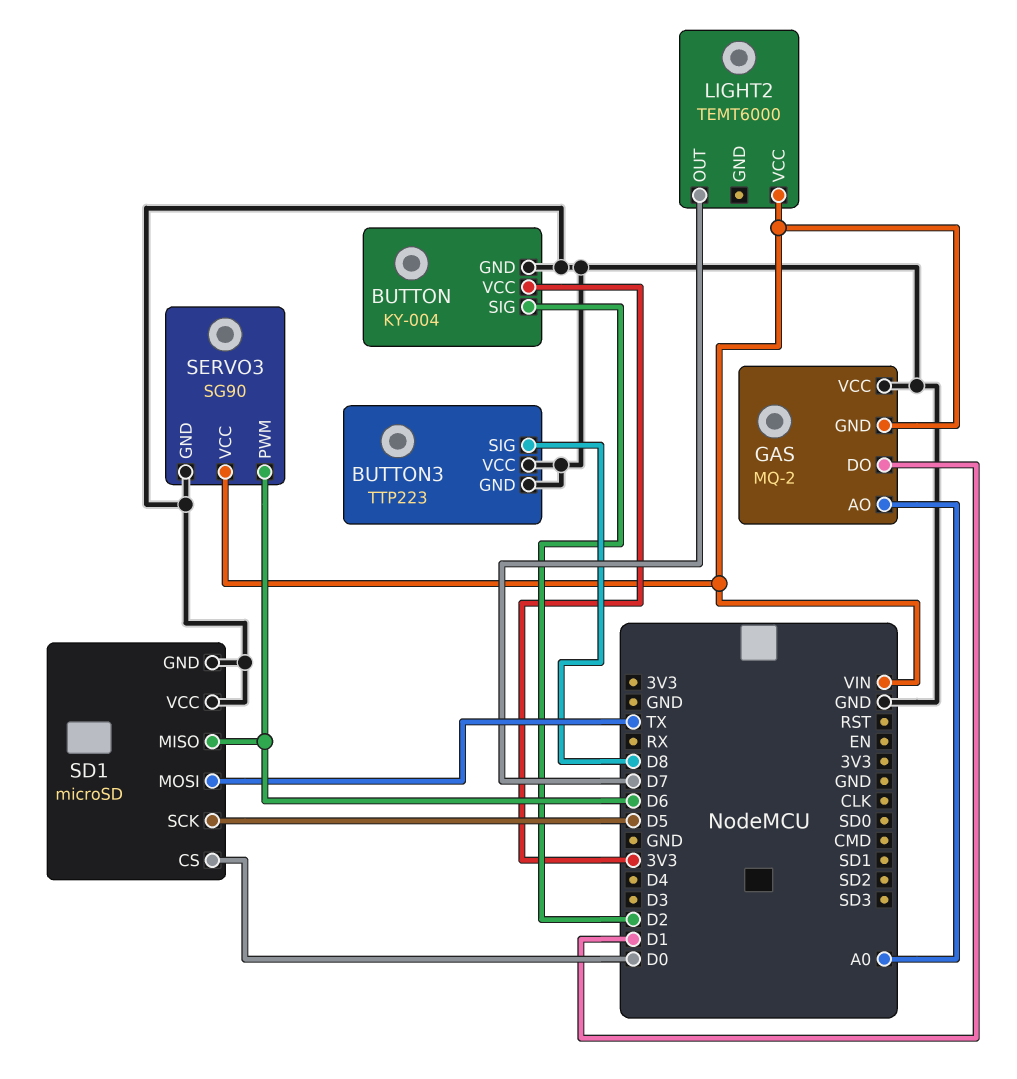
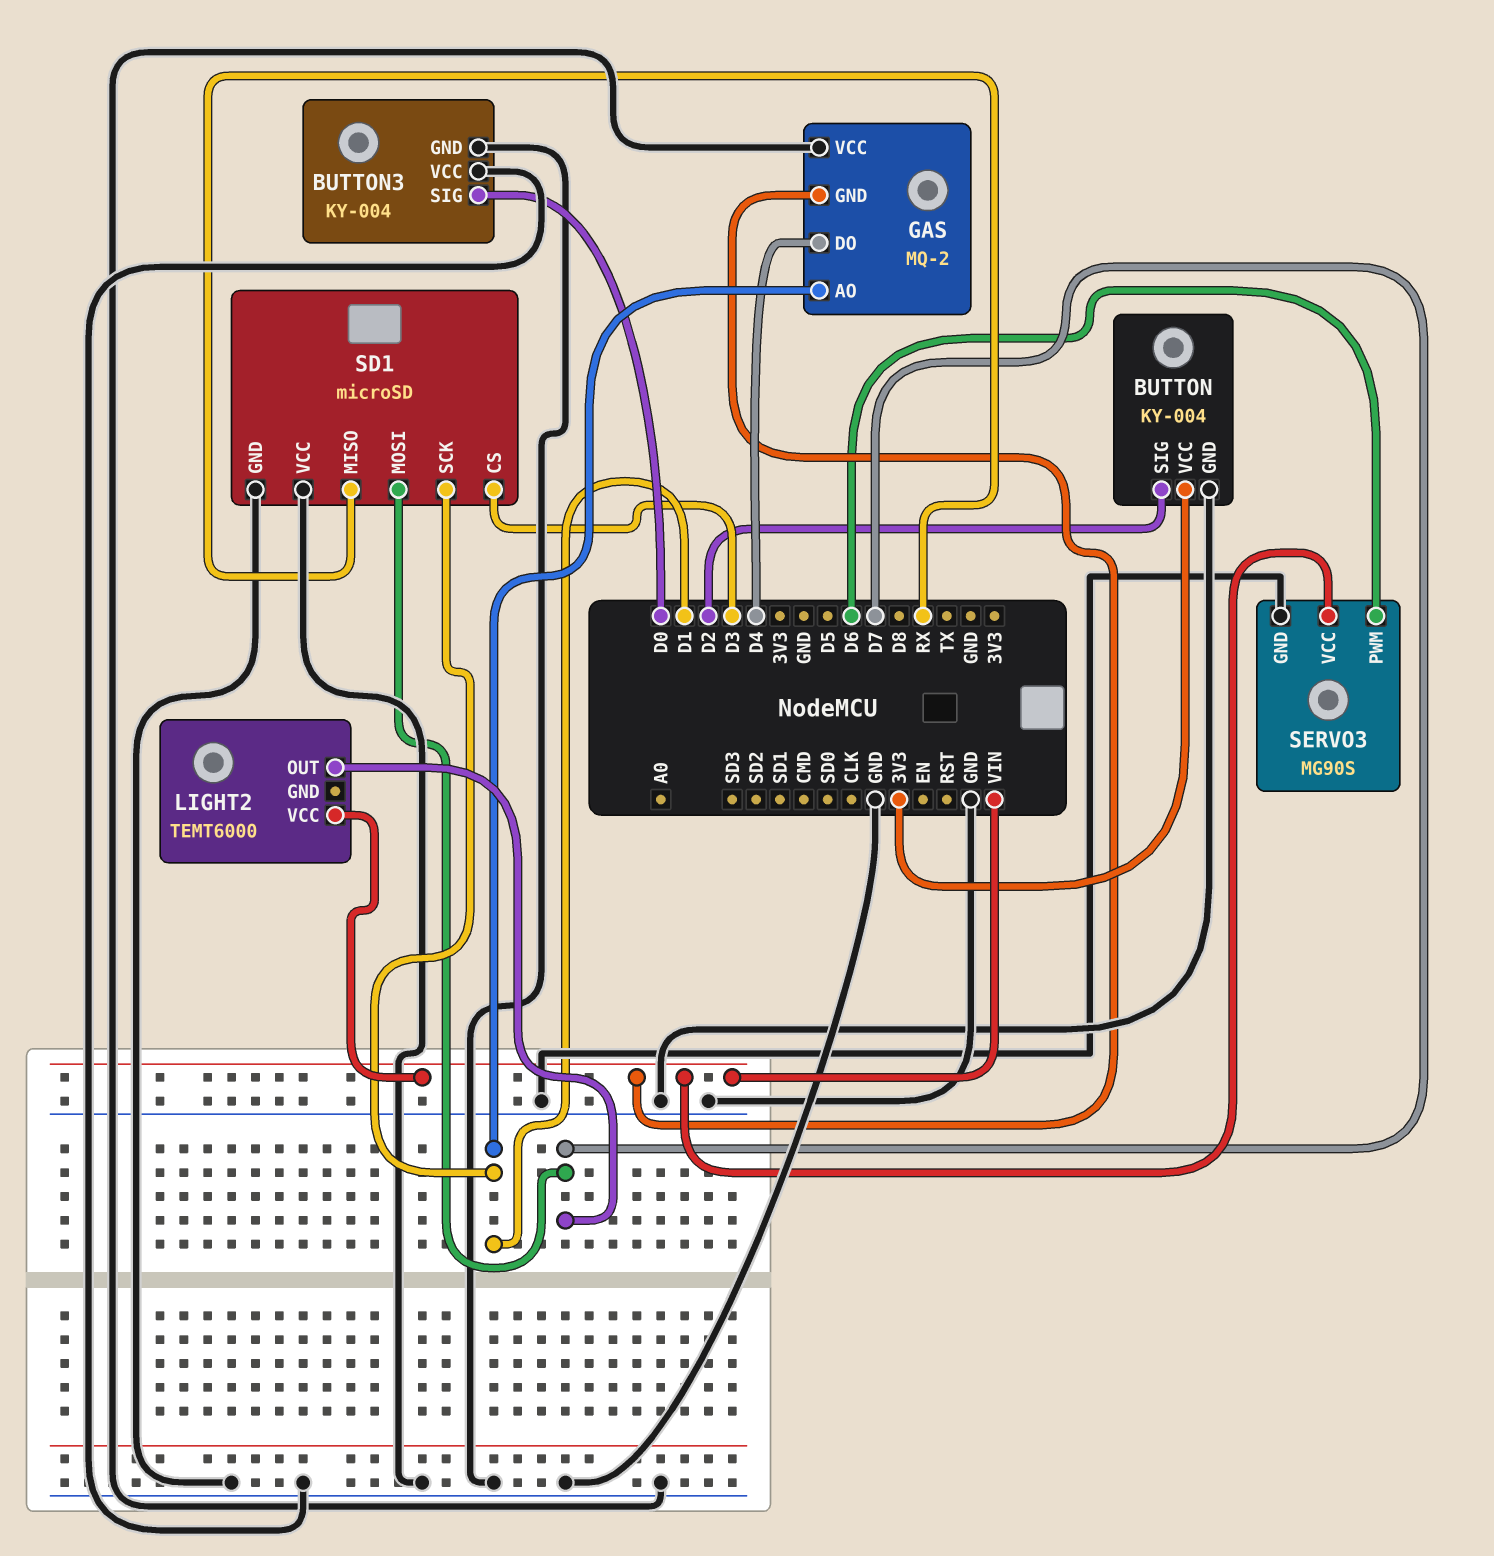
BUTTON3: TTP223 -> KY-004
BUTTON3 pin SIG: D8 -> D0
GAS pin AO: A0 -> D1
GAS pin DO: D1 -> D4
SD1 pin CS: D0 -> D3
SD1 pin MISO: D6 -> RX
SD1 pin MOSI: TX -> D7
SD1 pin SCK: D5 -> D1
SERVO3: SG90 -> MG90S

